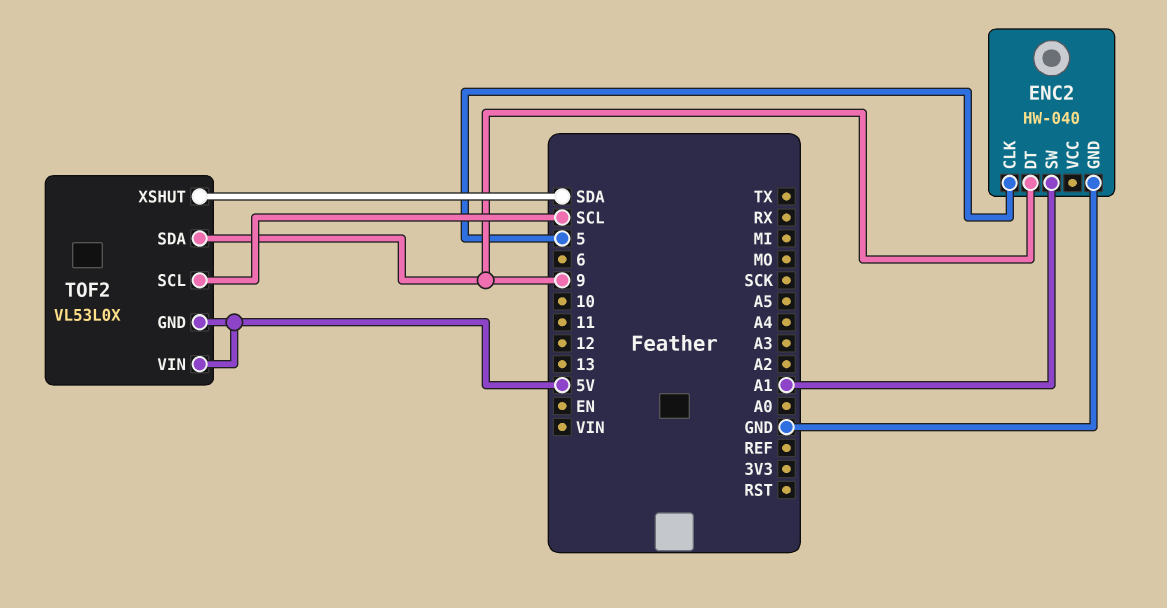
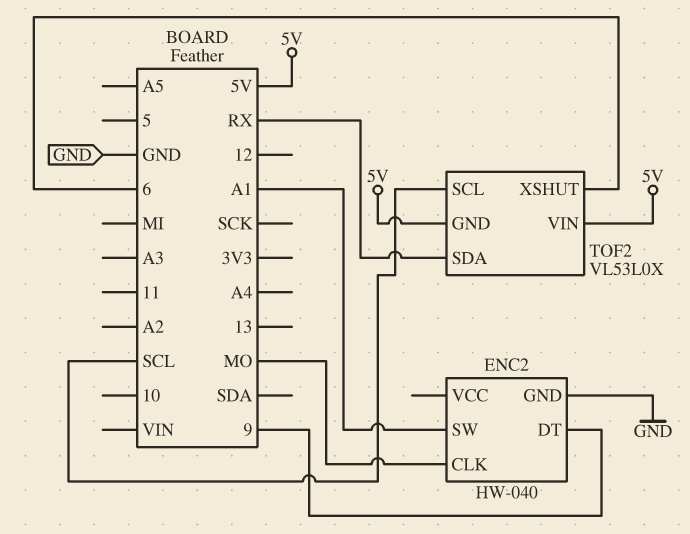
ENC2 pin CLK: 5 -> MO
TOF2 pin SDA: 9 -> RX
TOF2 pin XSHUT: SDA -> 6

